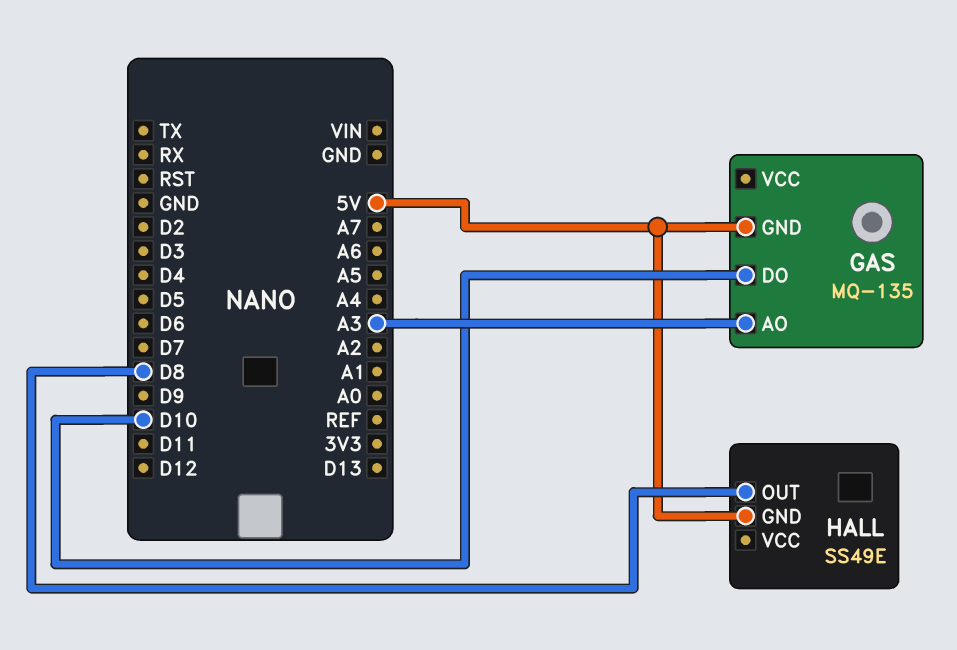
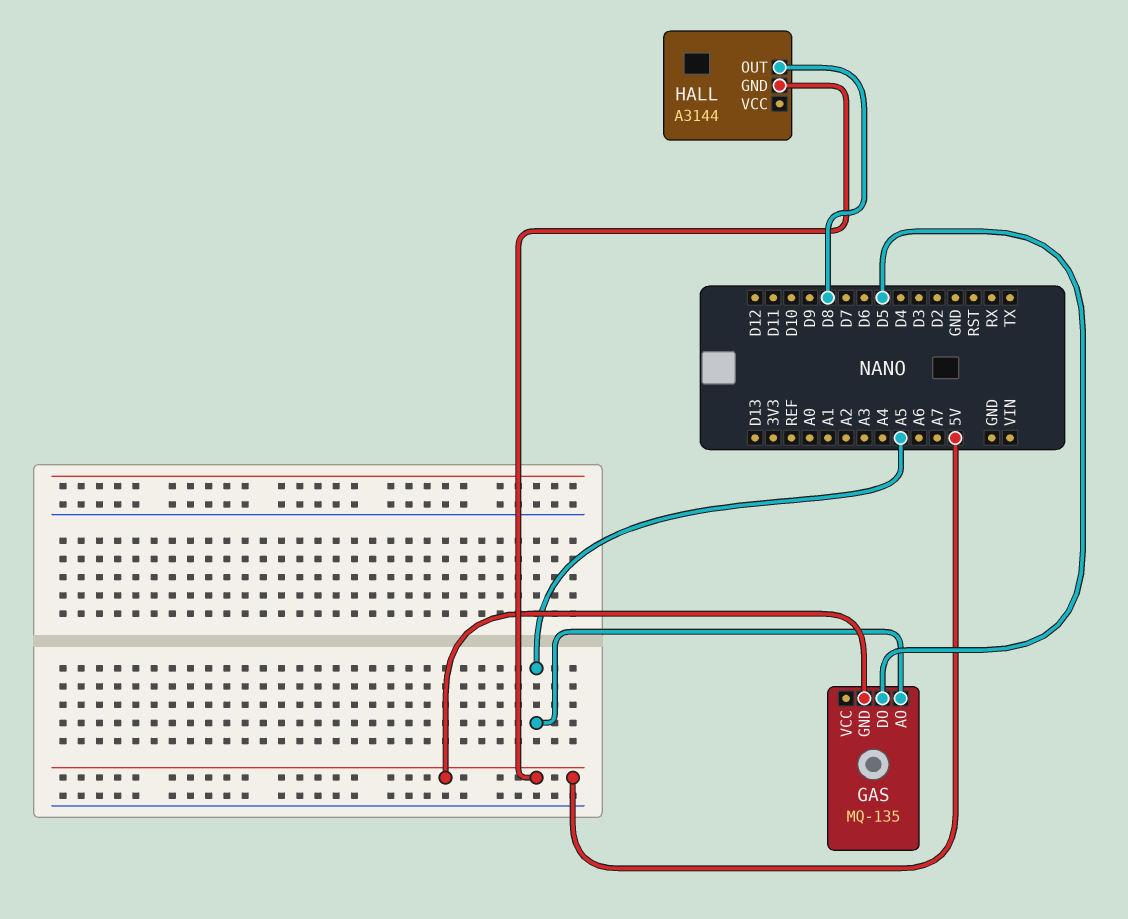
GAS pin AO: A3 -> A5
GAS pin DO: D10 -> D5
HALL: SS49E -> A3144

